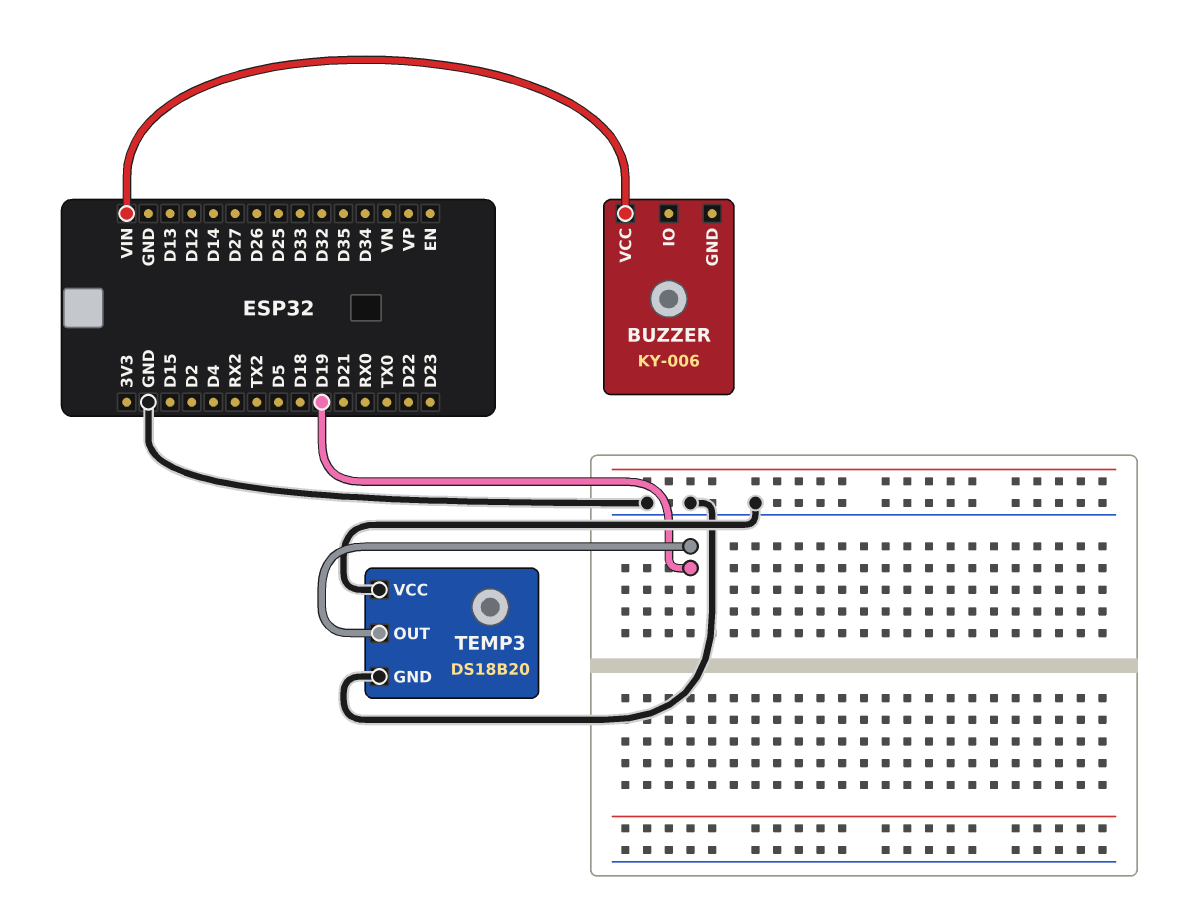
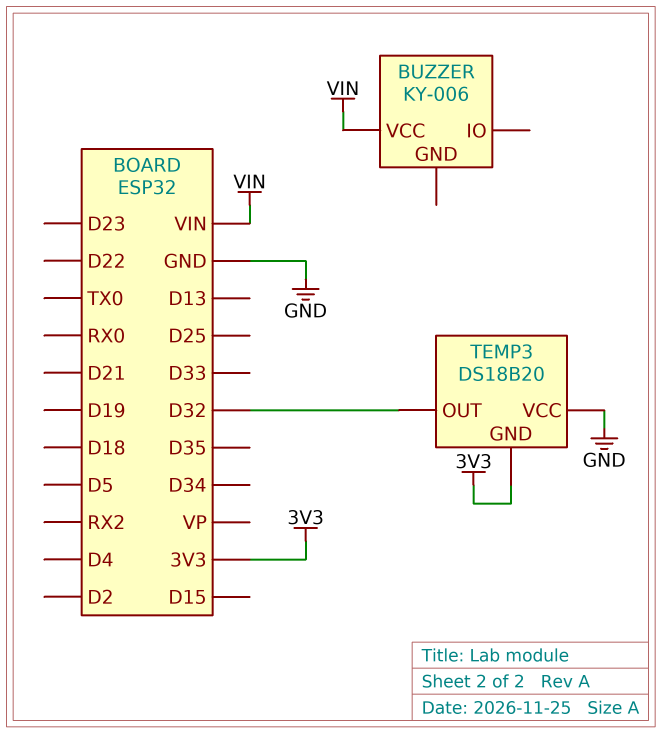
TEMP3 pin GND: GND -> 3V3
TEMP3 pin OUT: D19 -> D32

